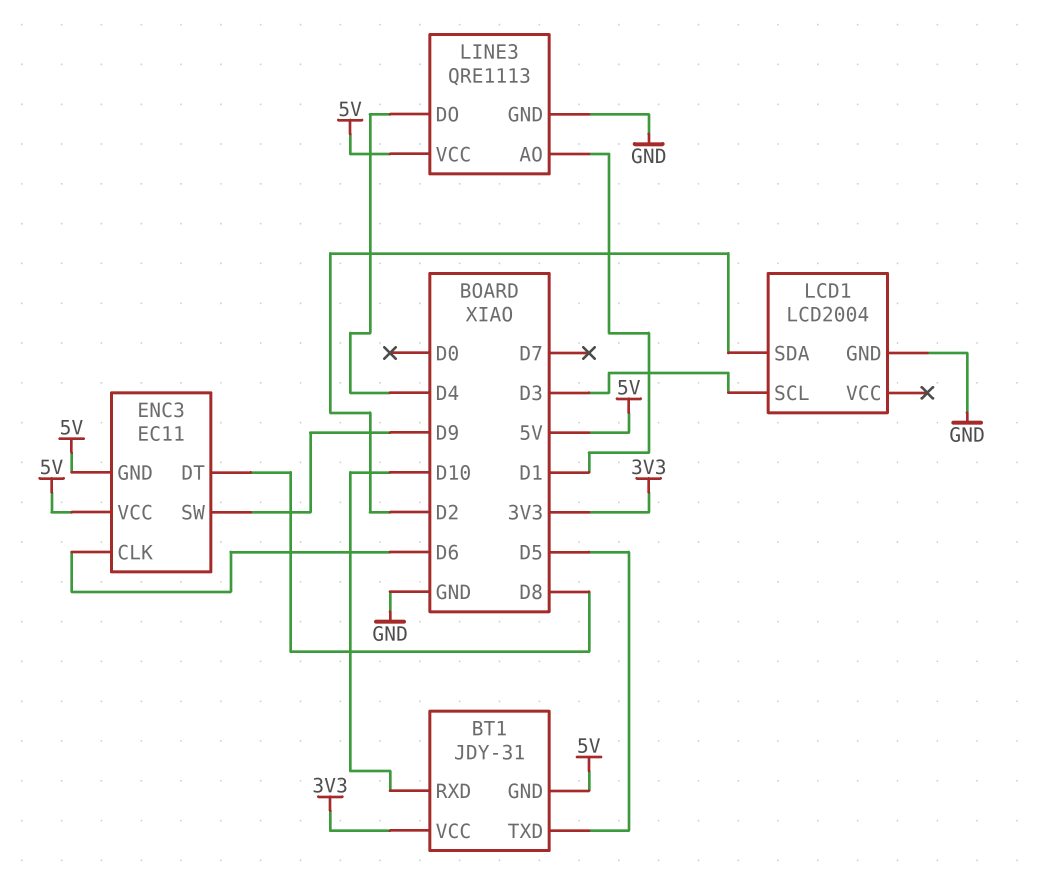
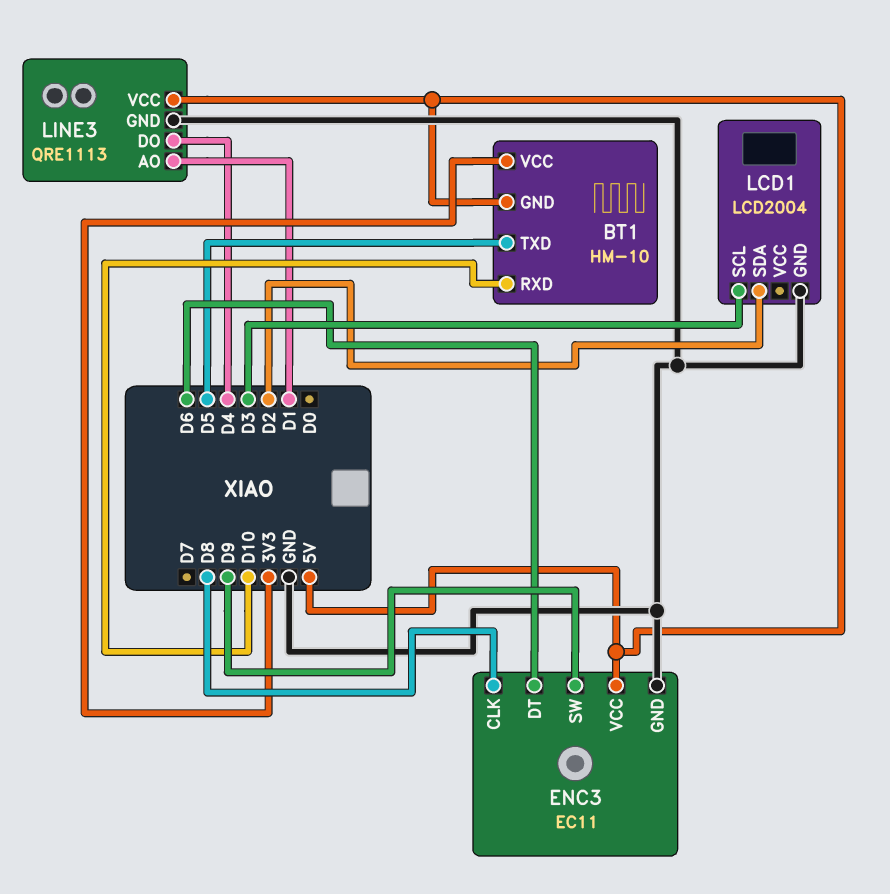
BT1: JDY-31 -> HM-10
ENC3 pin CLK: D6 -> D8
ENC3 pin DT: D8 -> D6
ENC3 pin GND: 5V -> GND

